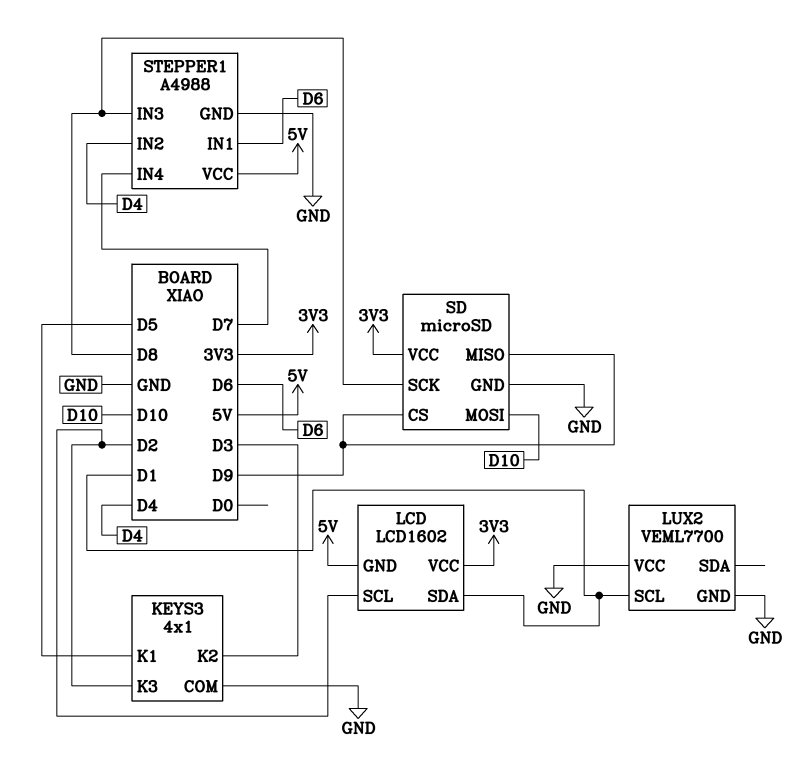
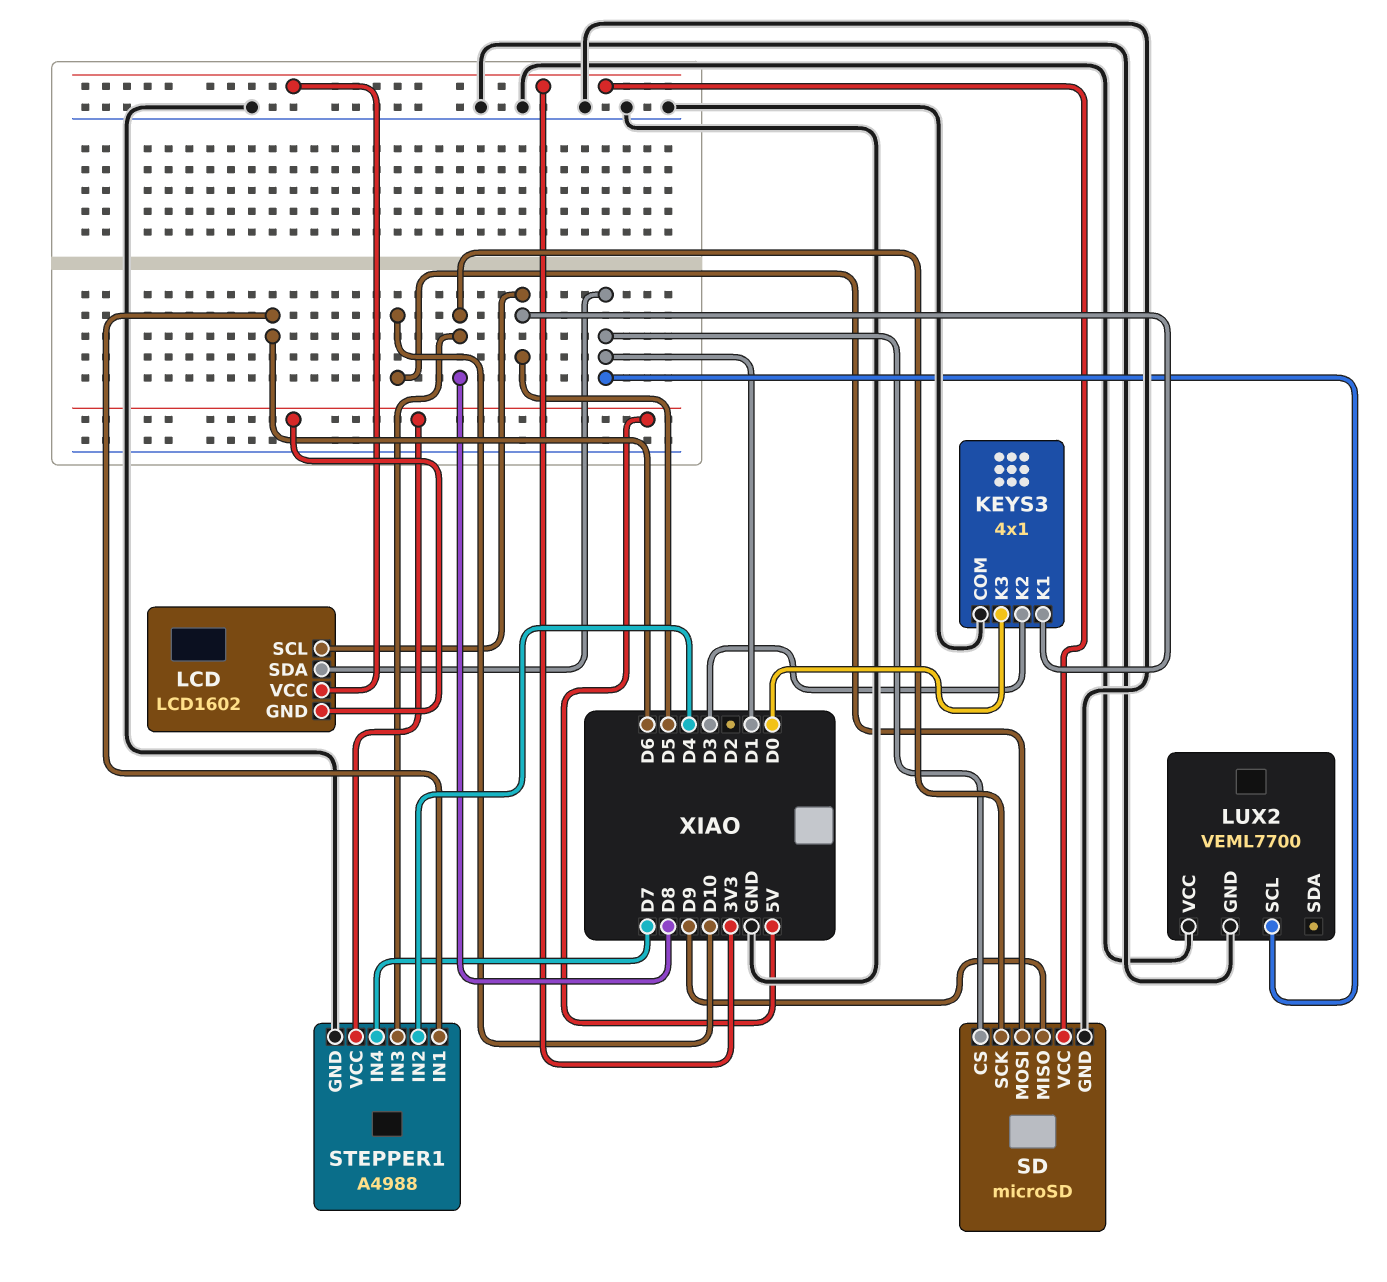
KEYS3 pin K3: D2 -> D0
LCD pin SCL: D2 -> D5
SD pin CS: D9 -> D1

